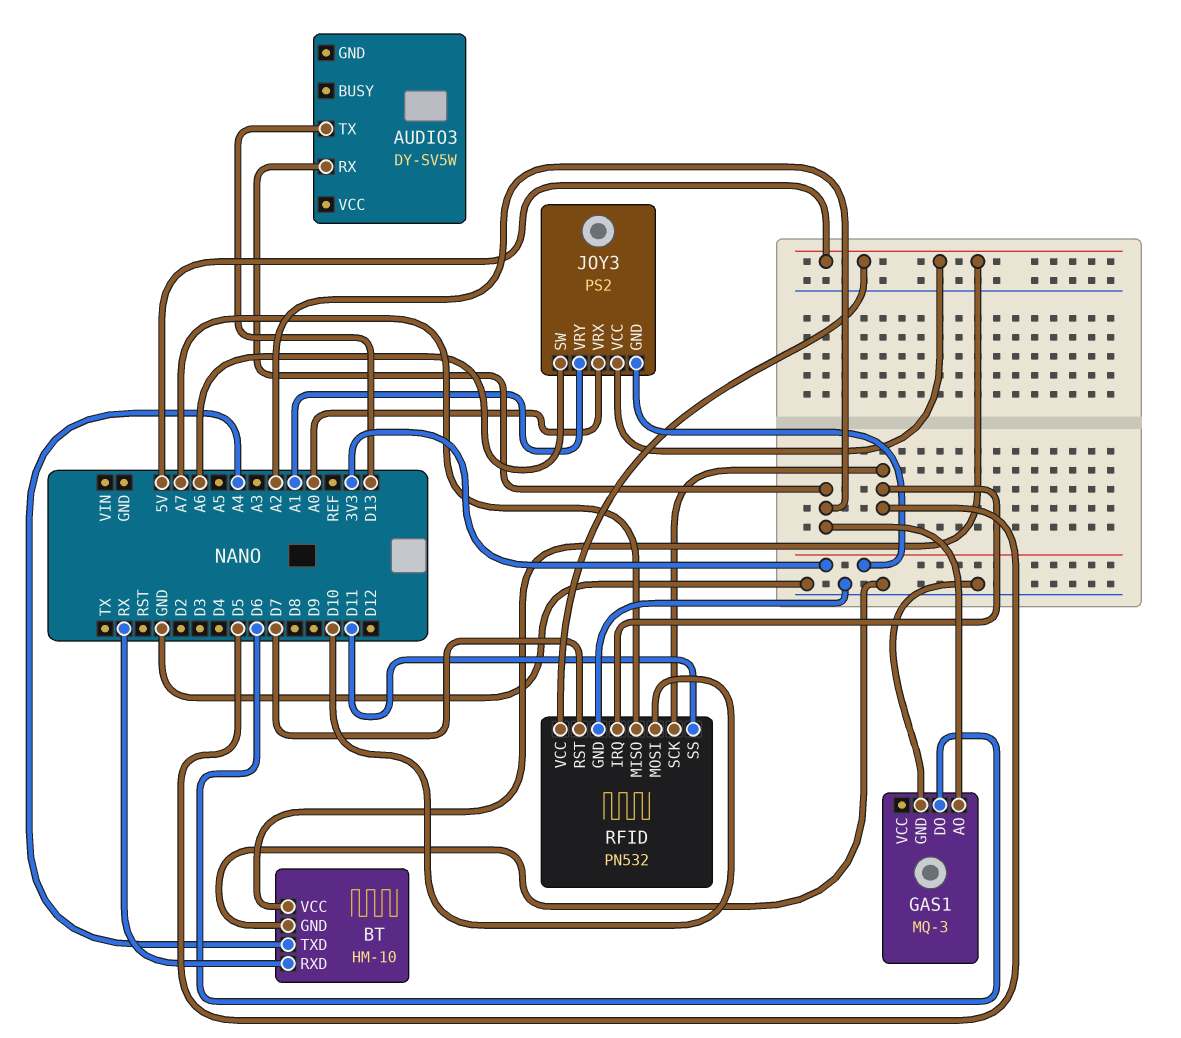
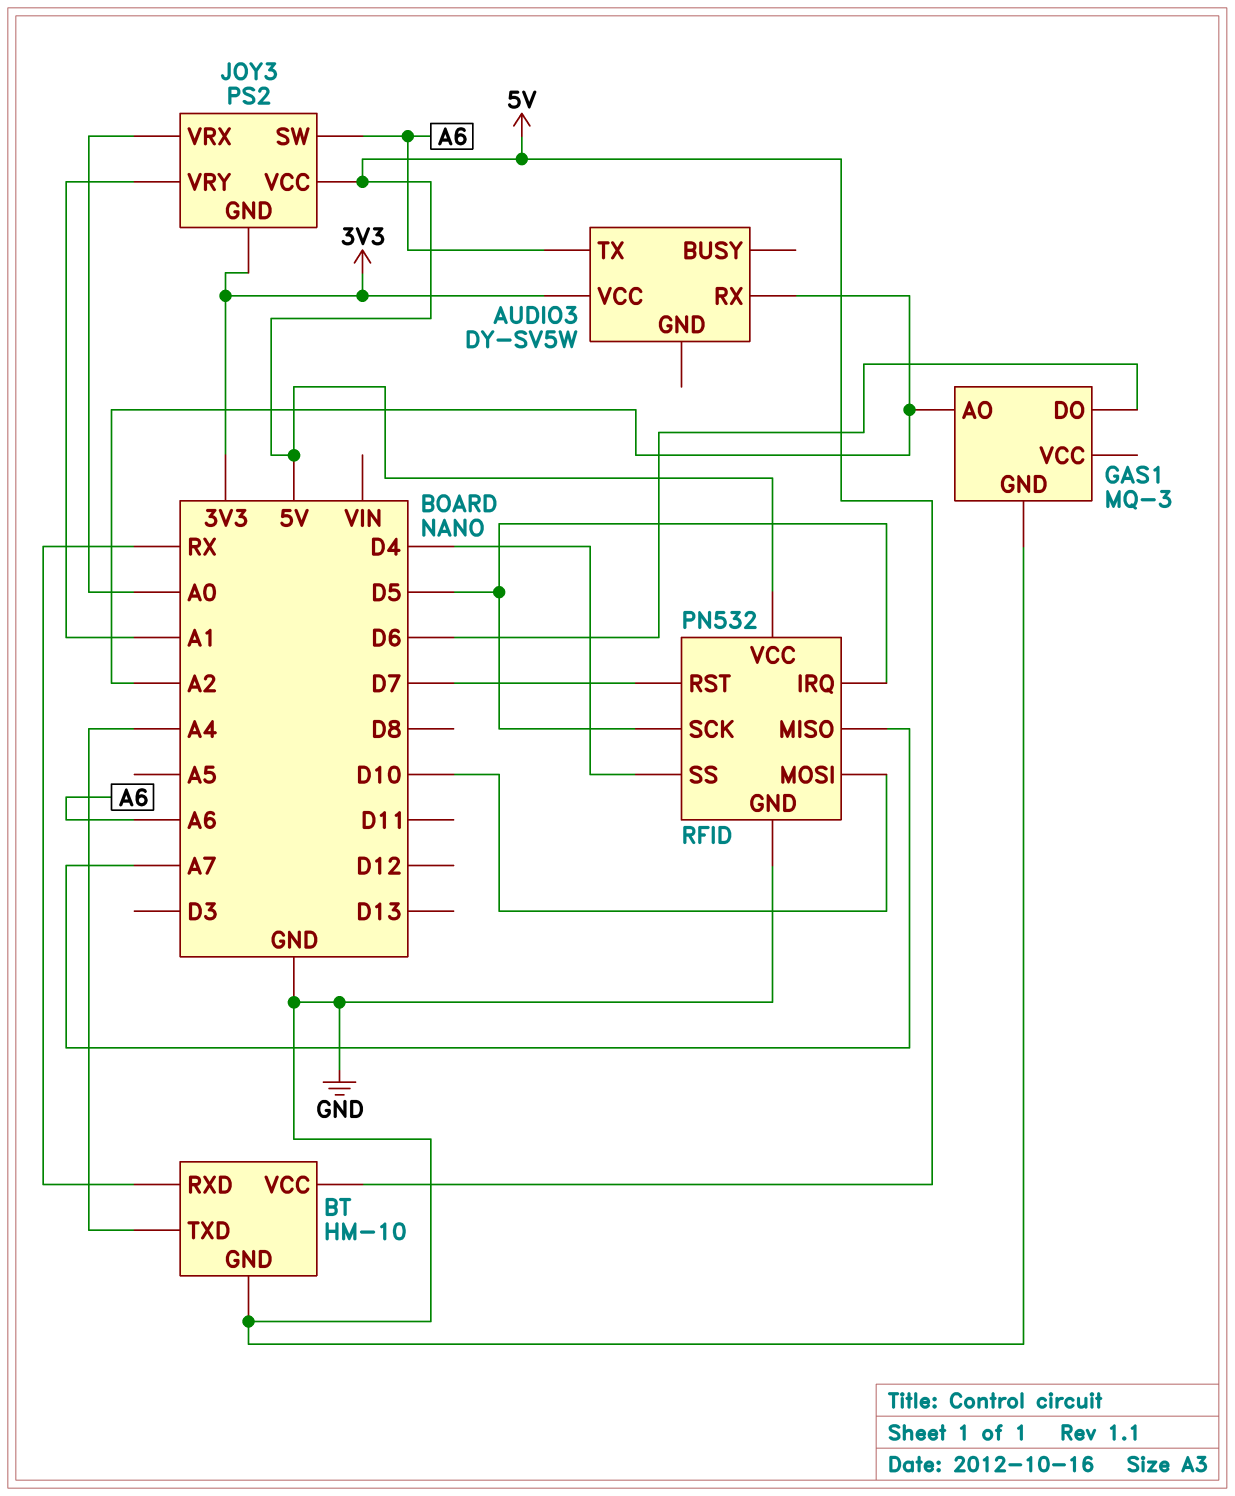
AUDIO3 pin TX: D13 -> A6
AUDIO3 pin VCC: none -> 3V3
RFID pin SS: D11 -> D4

